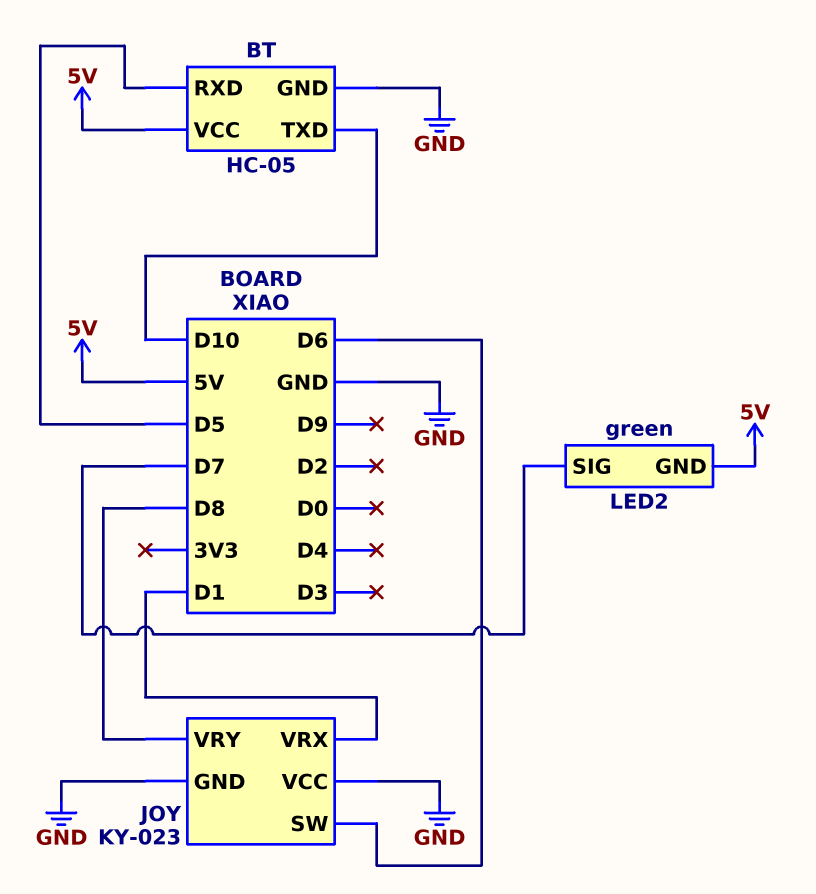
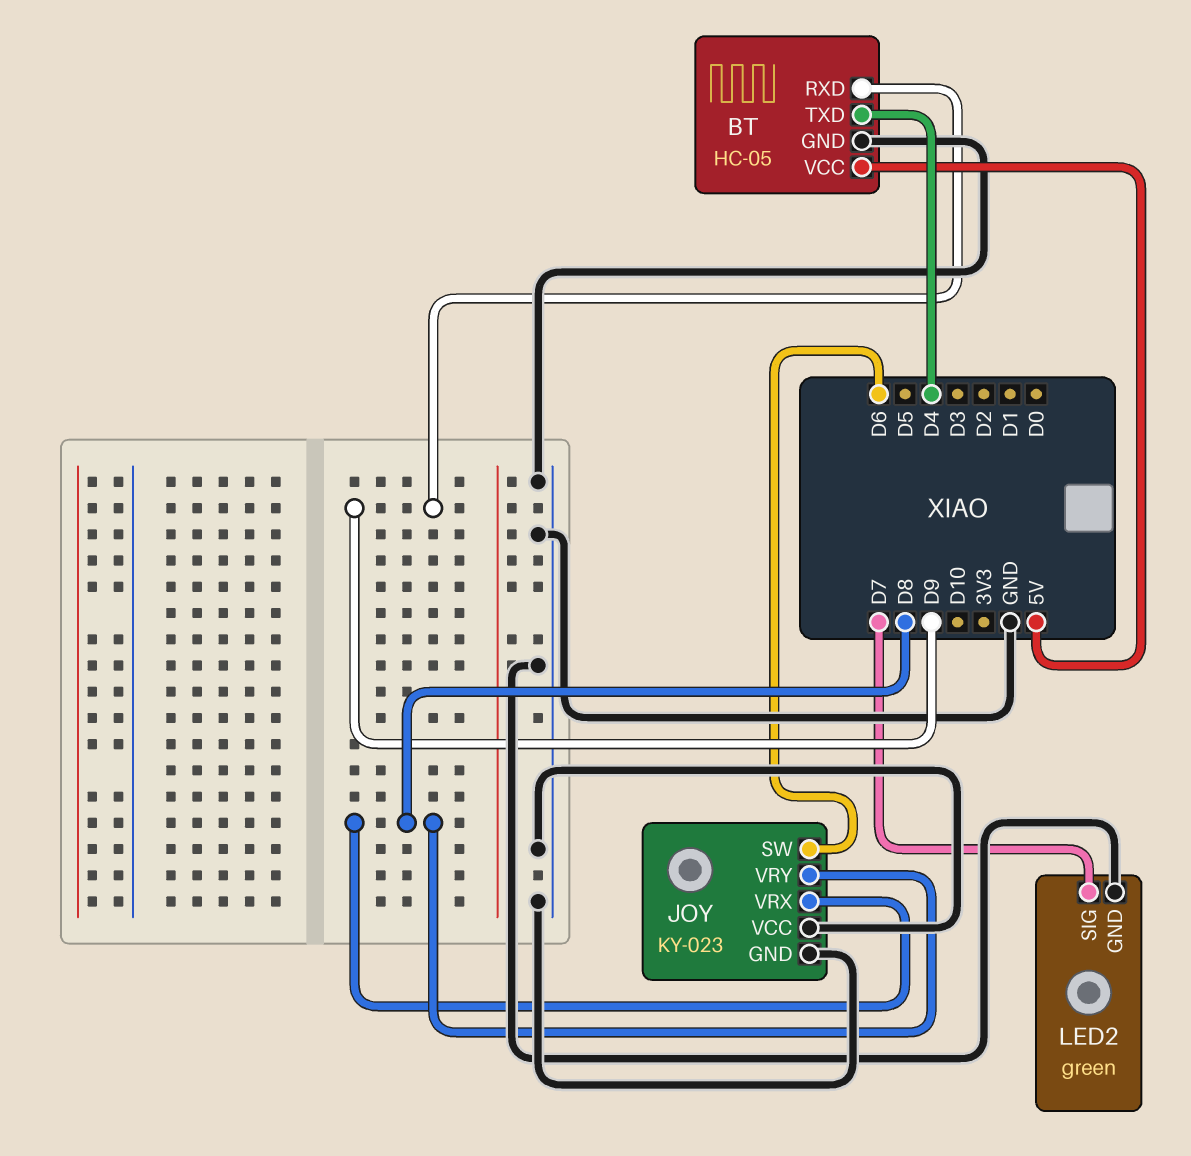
BT pin RXD: D5 -> D9
BT pin TXD: D10 -> D4
JOY pin VRX: D1 -> D8
LED2 pin GND: 5V -> GND

